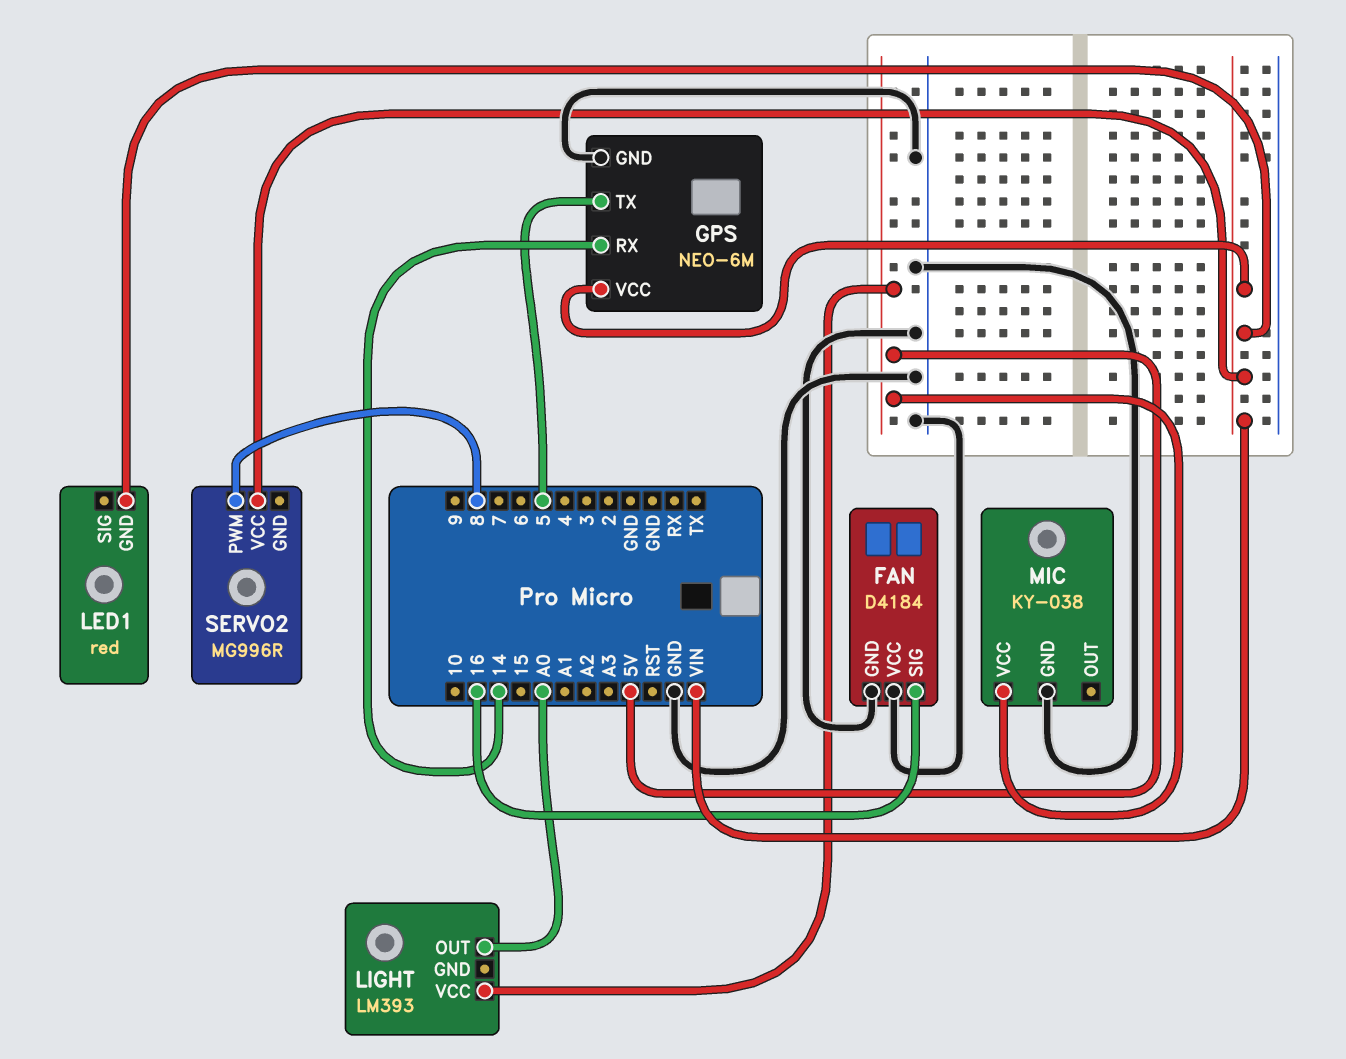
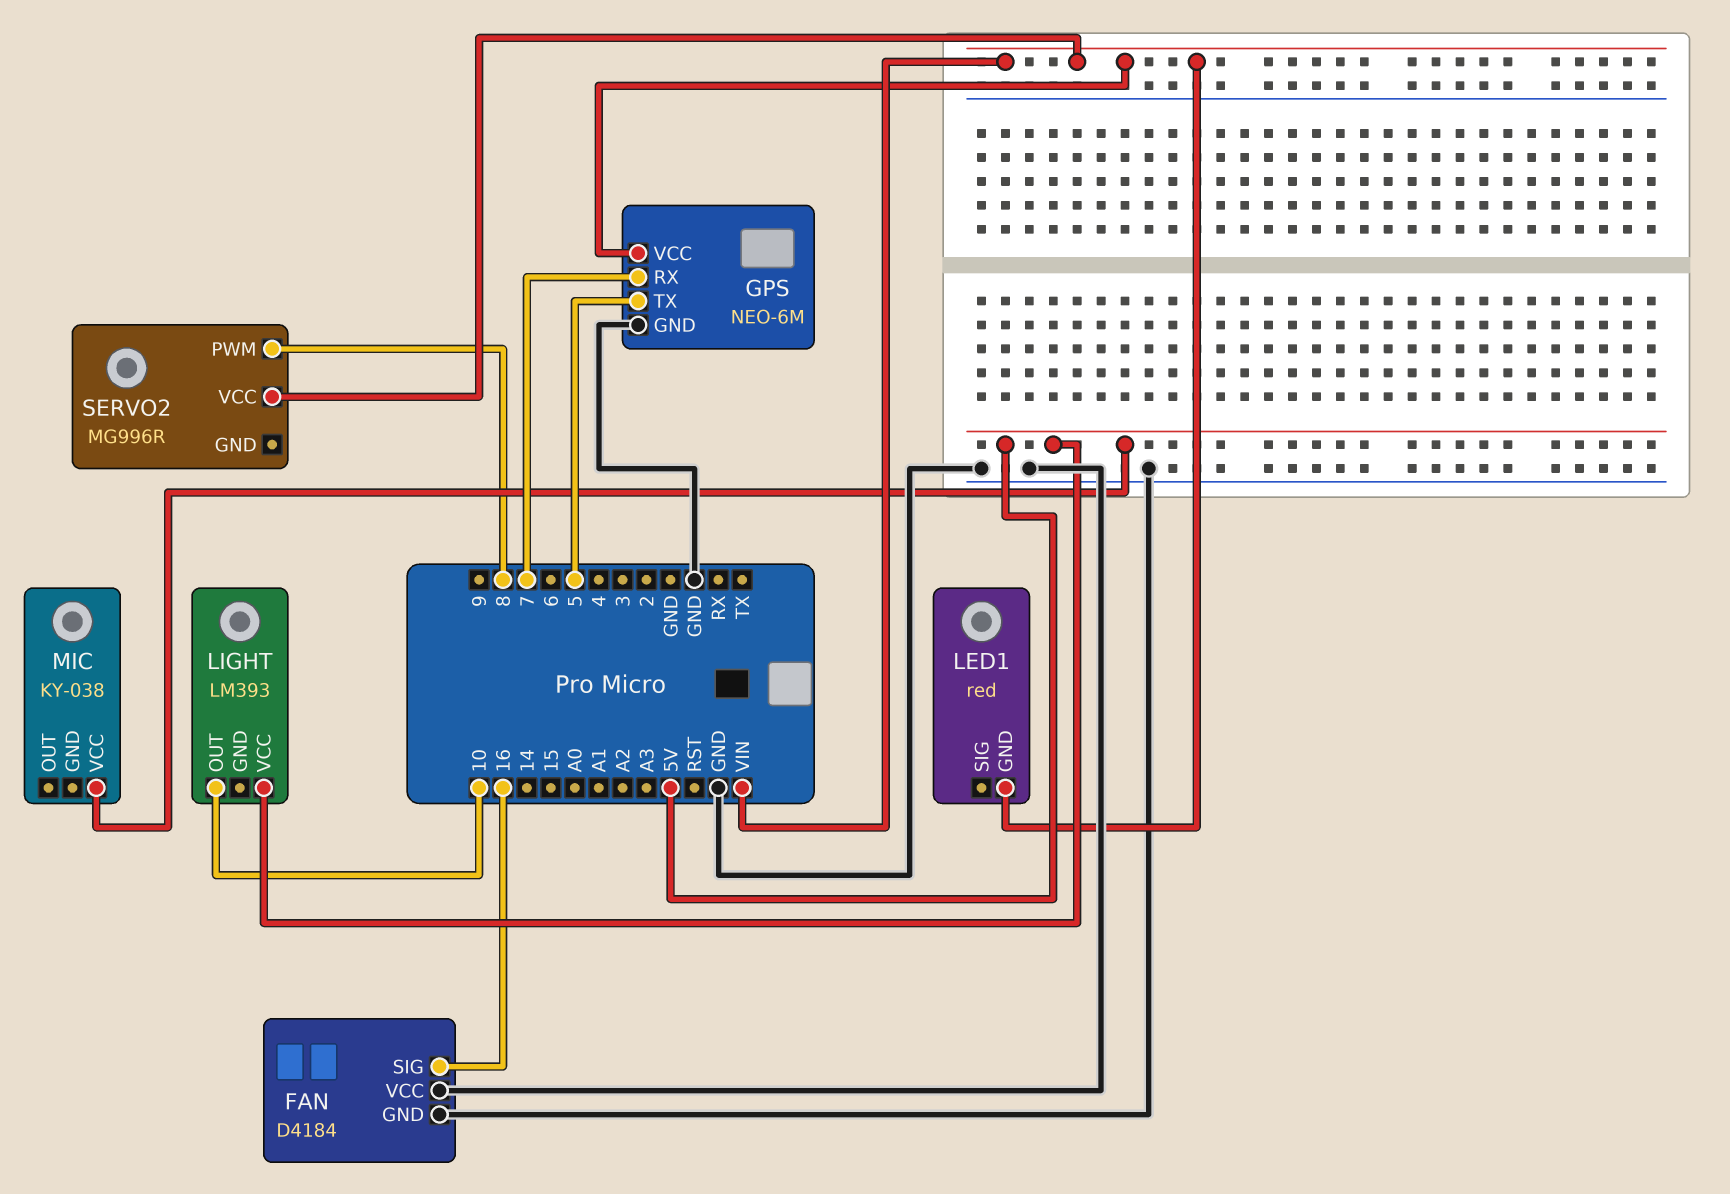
GPS pin RX: 14 -> 7
LIGHT pin OUT: A0 -> 10
MIC pin GND: GND -> none

